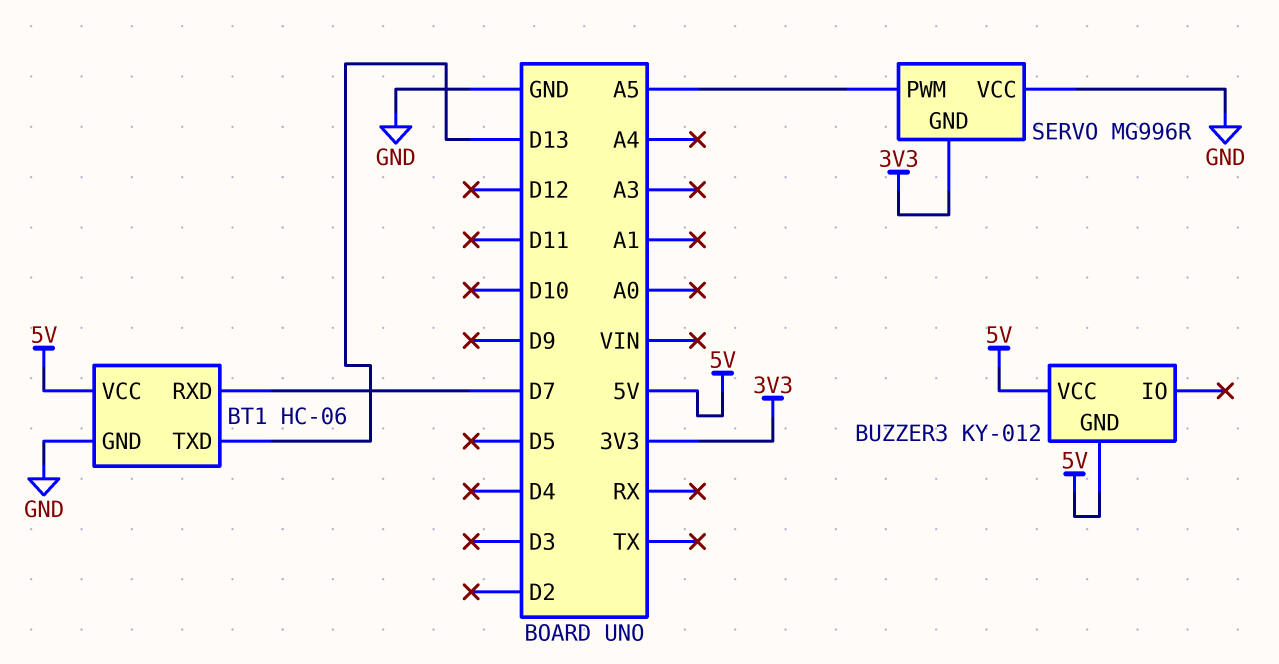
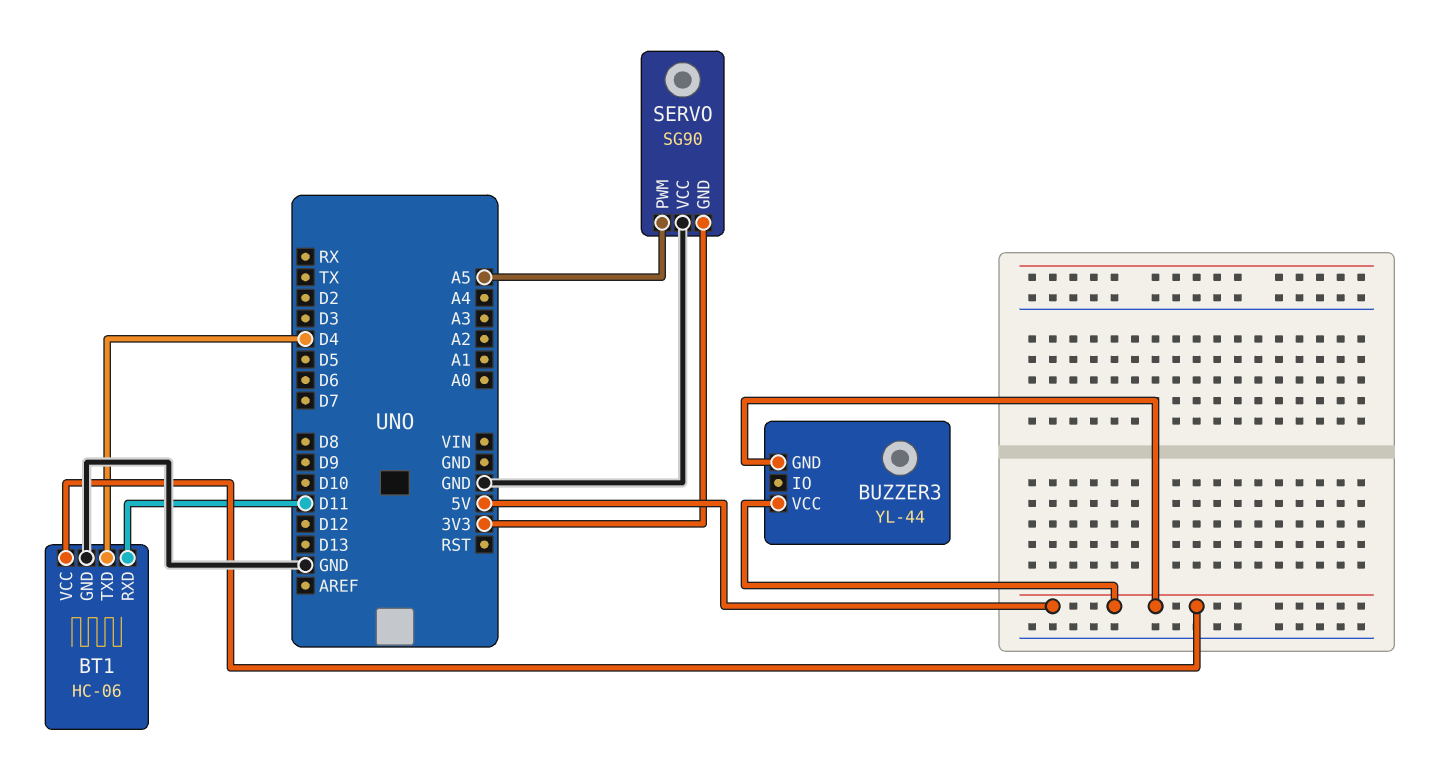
BT1 pin RXD: D7 -> D11
BT1 pin TXD: D13 -> D4
BUZZER3: KY-012 -> YL-44
SERVO: MG996R -> SG90

